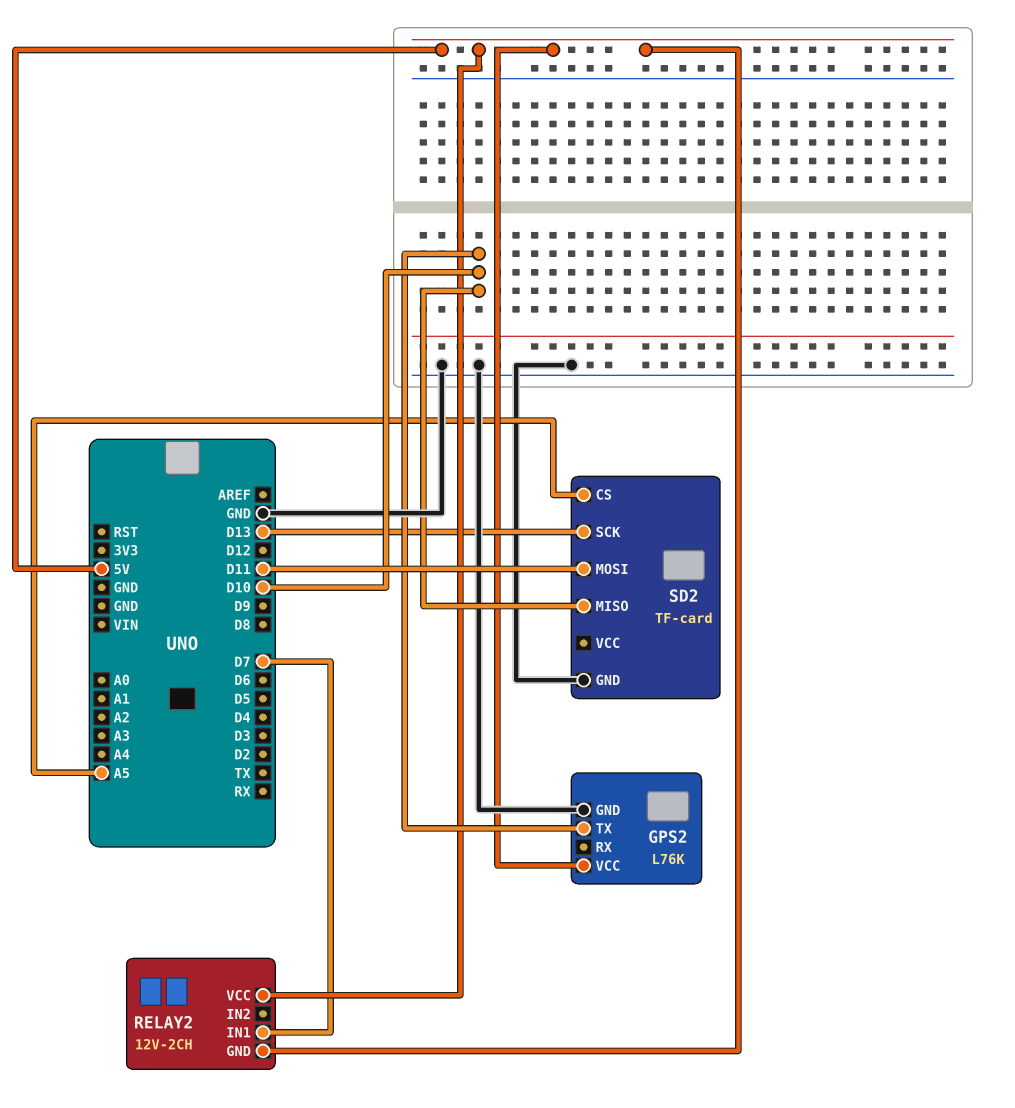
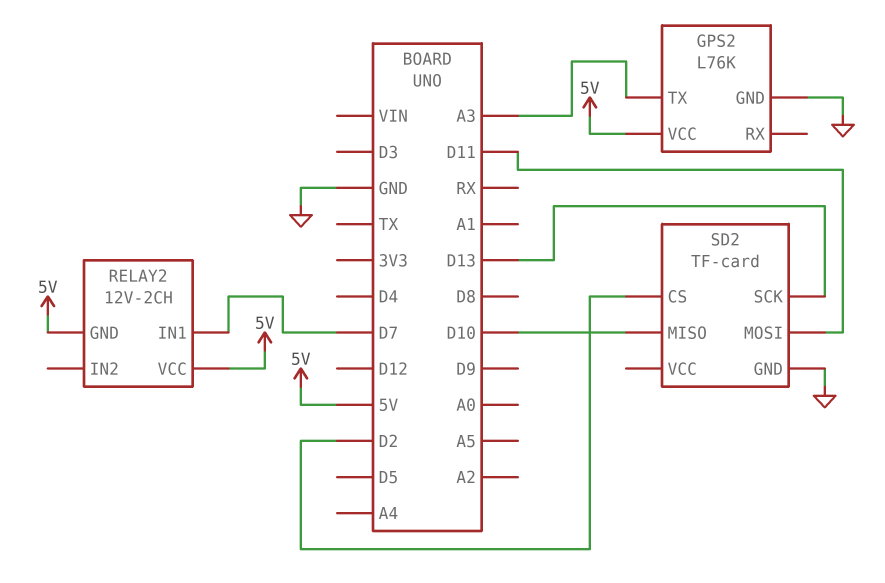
GPS2 pin TX: D10 -> A3
SD2 pin CS: A5 -> D2

